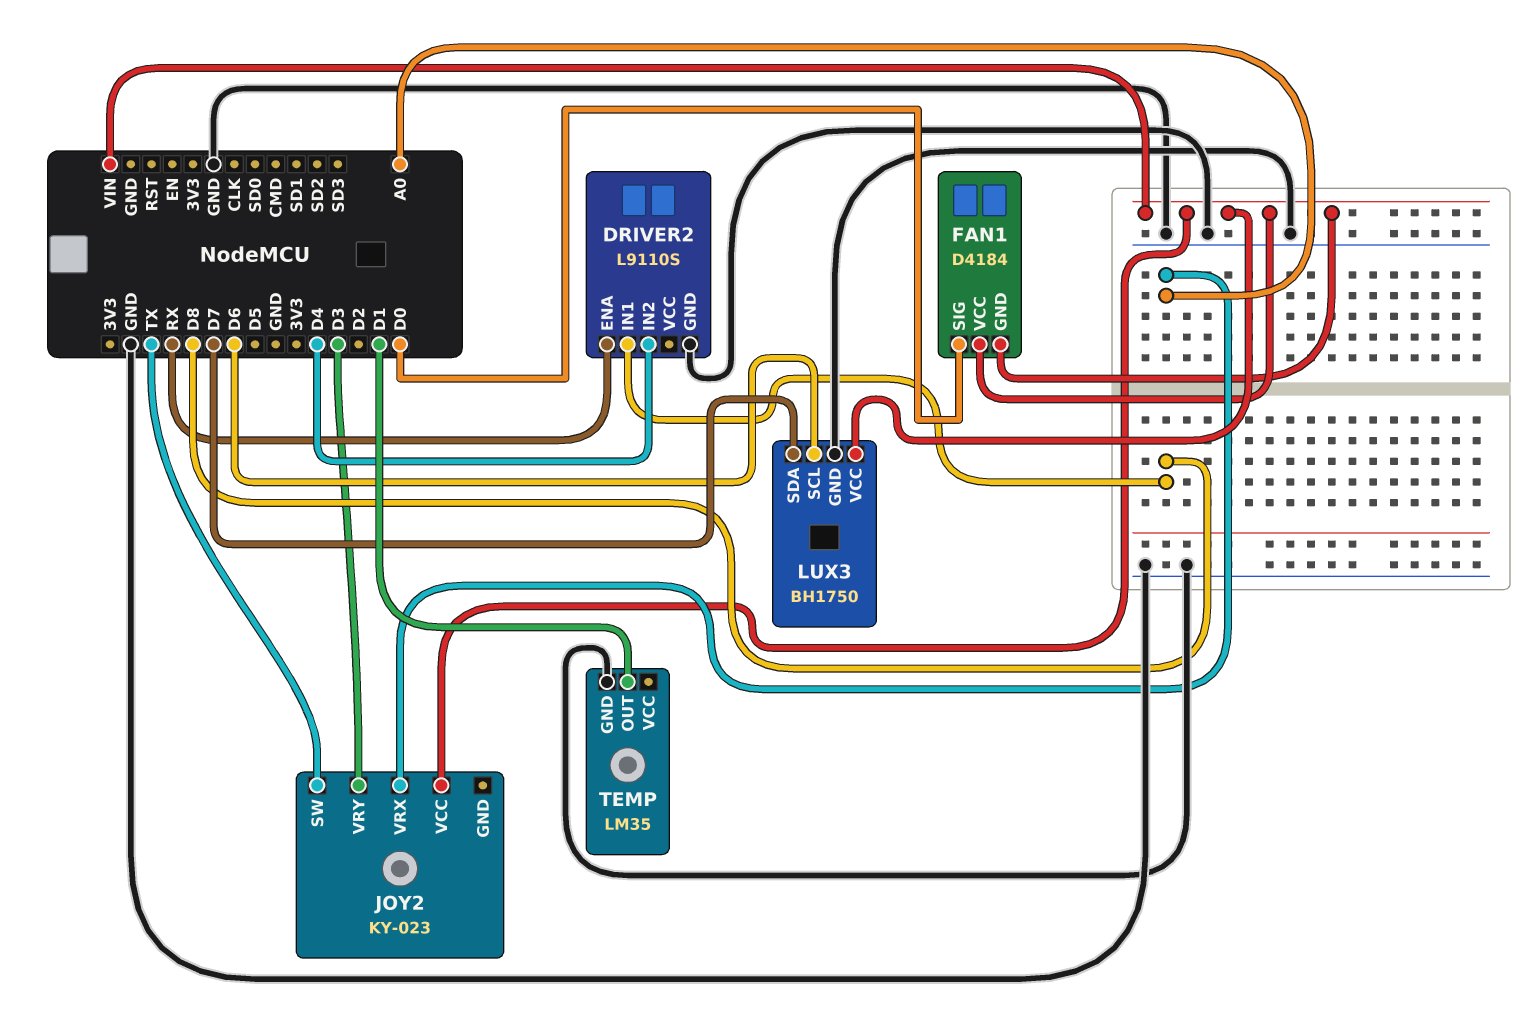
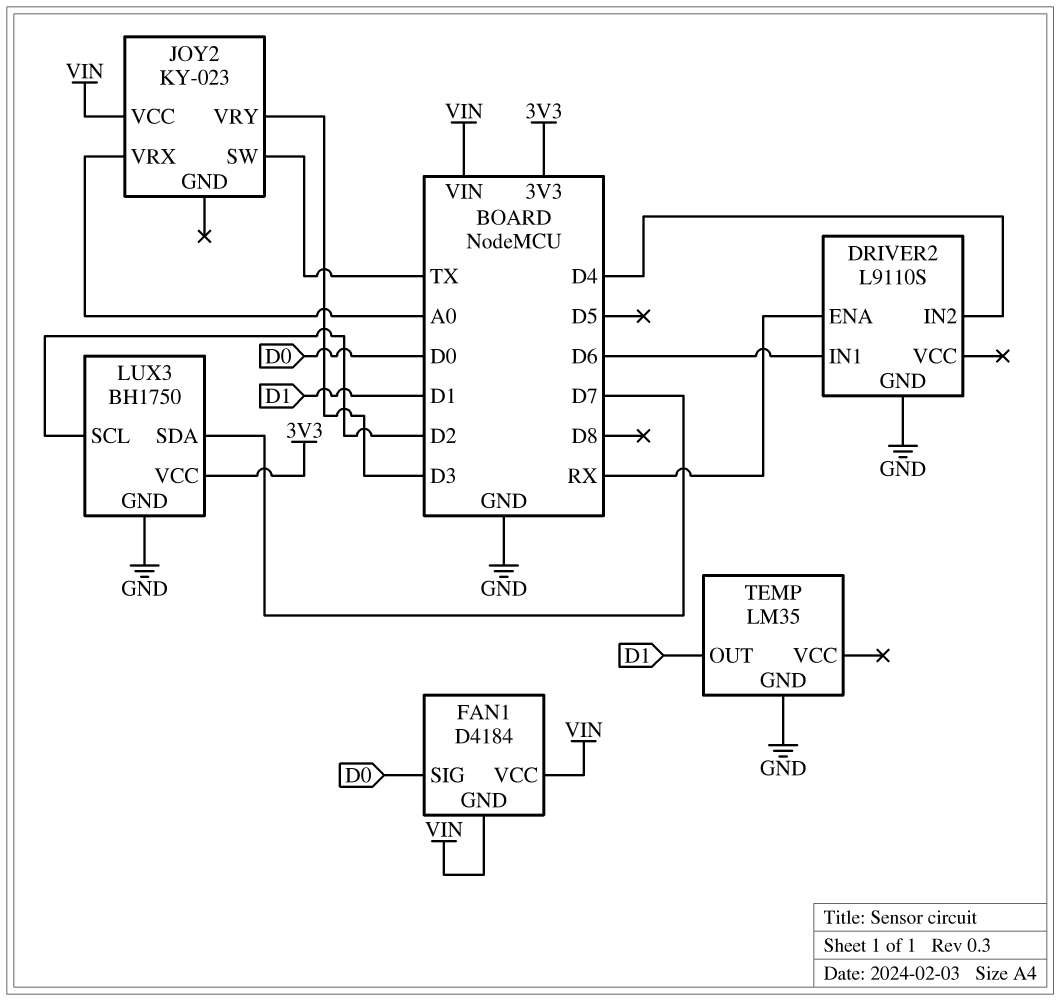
DRIVER2 pin IN1: D8 -> D6
LUX3 pin SCL: D6 -> D2
LUX3 pin VCC: VIN -> 3V3

